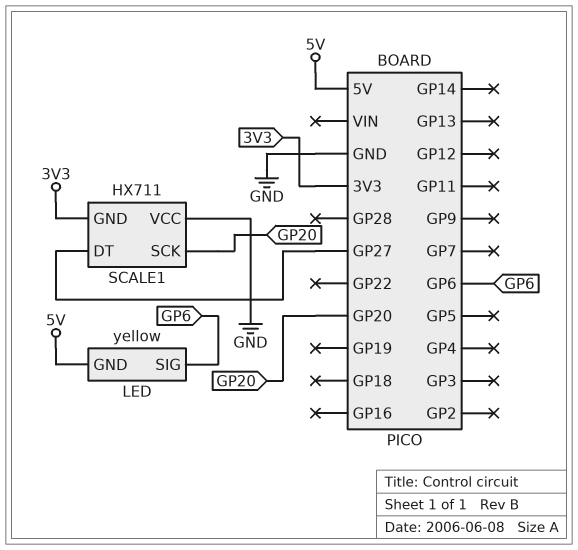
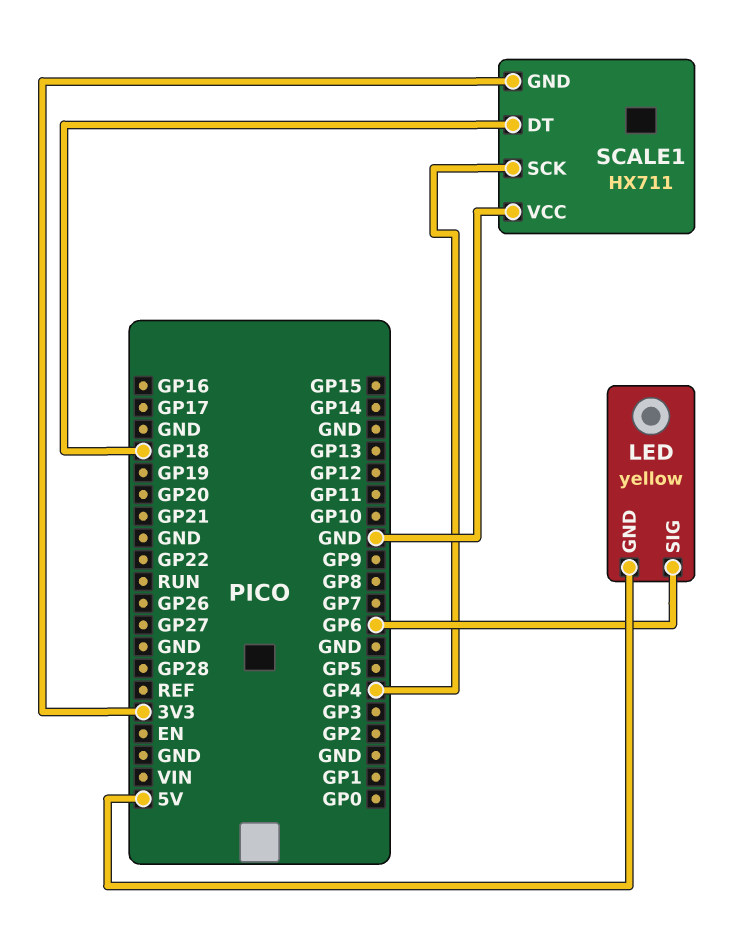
SCALE1 pin DT: GP27 -> GP18
SCALE1 pin SCK: GP20 -> GP4

